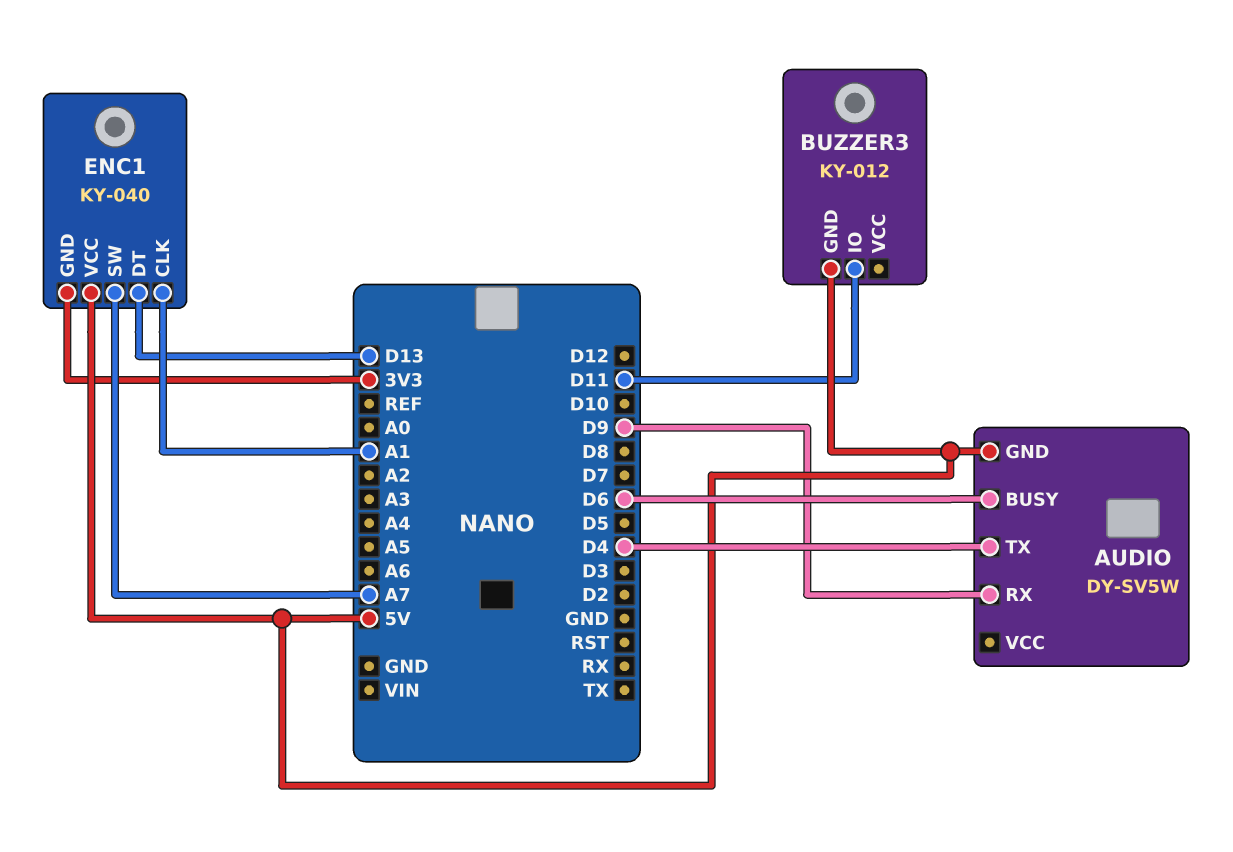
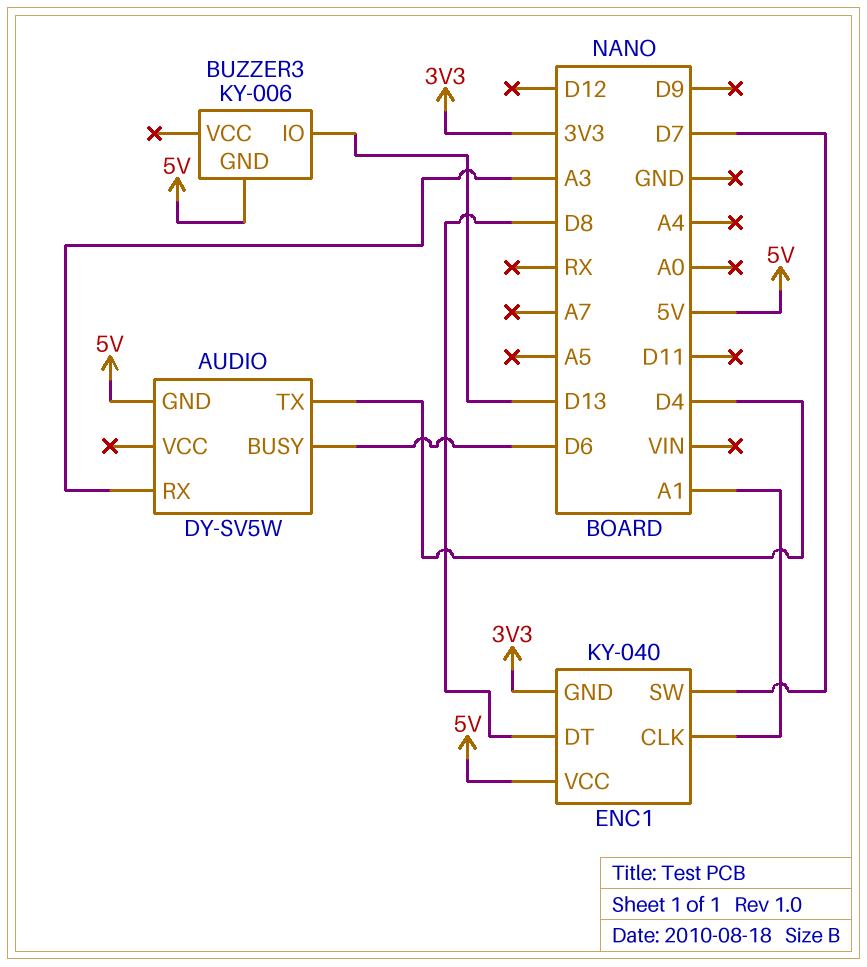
AUDIO pin RX: D9 -> A3
BUZZER3: KY-012 -> KY-006
BUZZER3 pin IO: D11 -> D13
ENC1 pin DT: D13 -> D8
ENC1 pin SW: A7 -> D7

